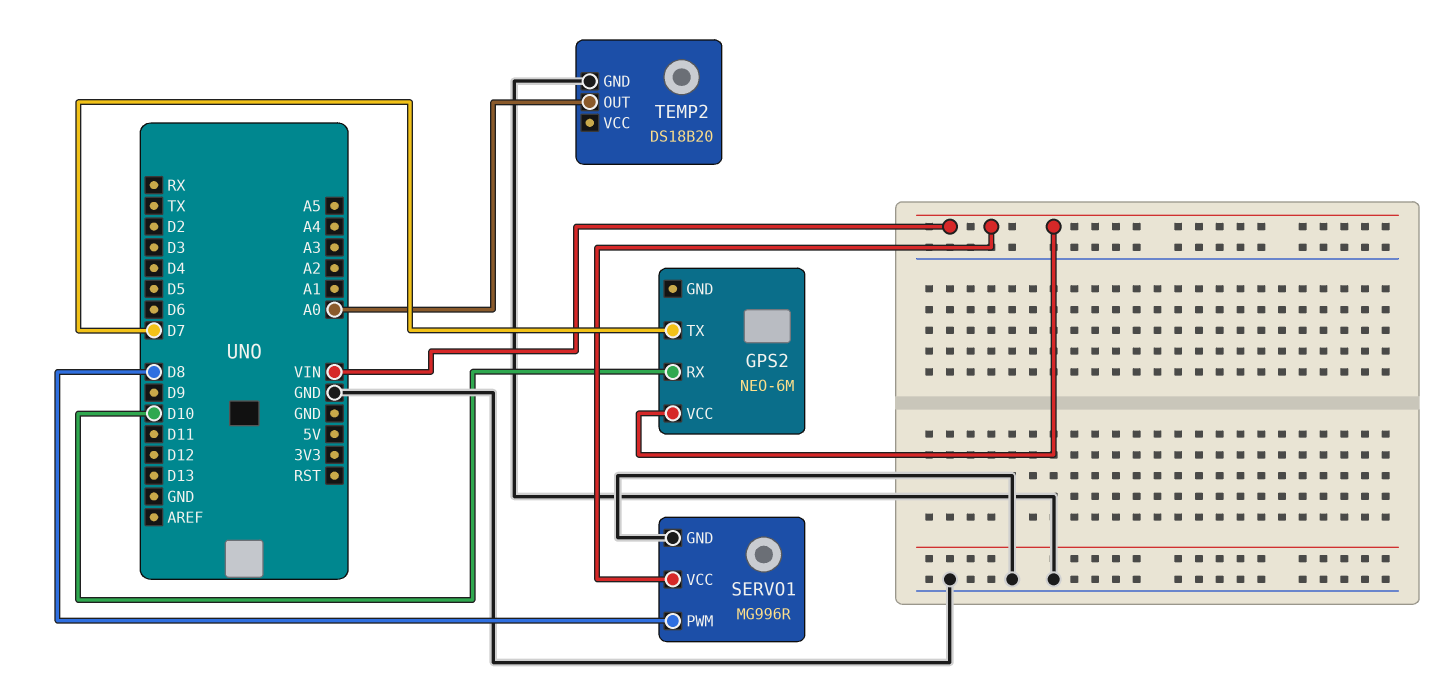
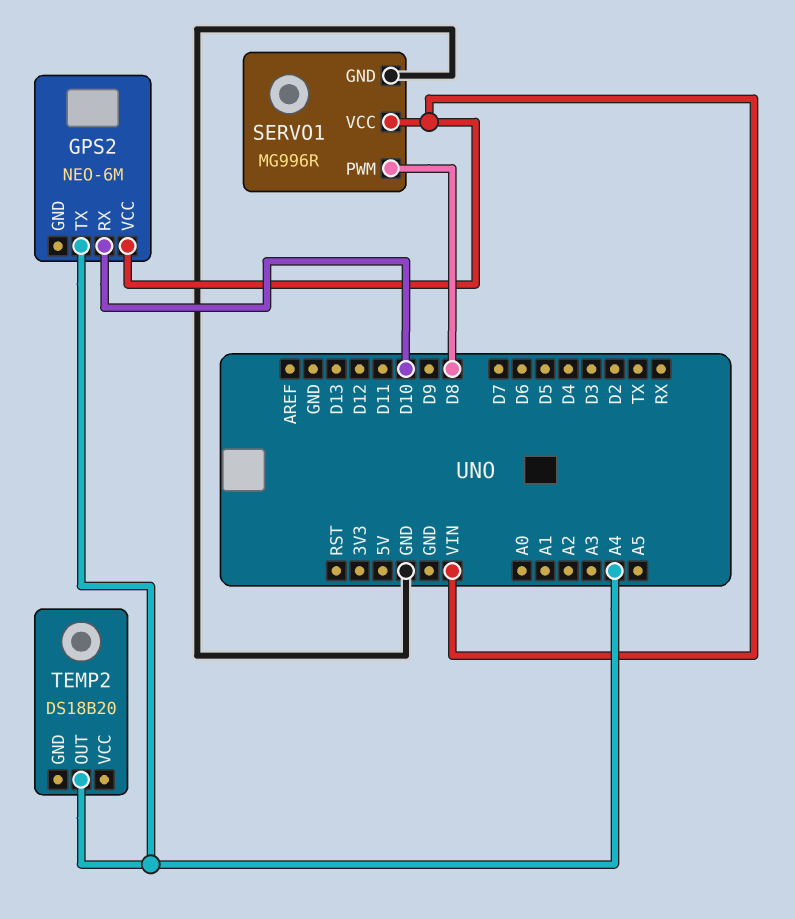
GPS2 pin TX: D7 -> A4
TEMP2 pin GND: GND -> none
TEMP2 pin OUT: A0 -> A4

